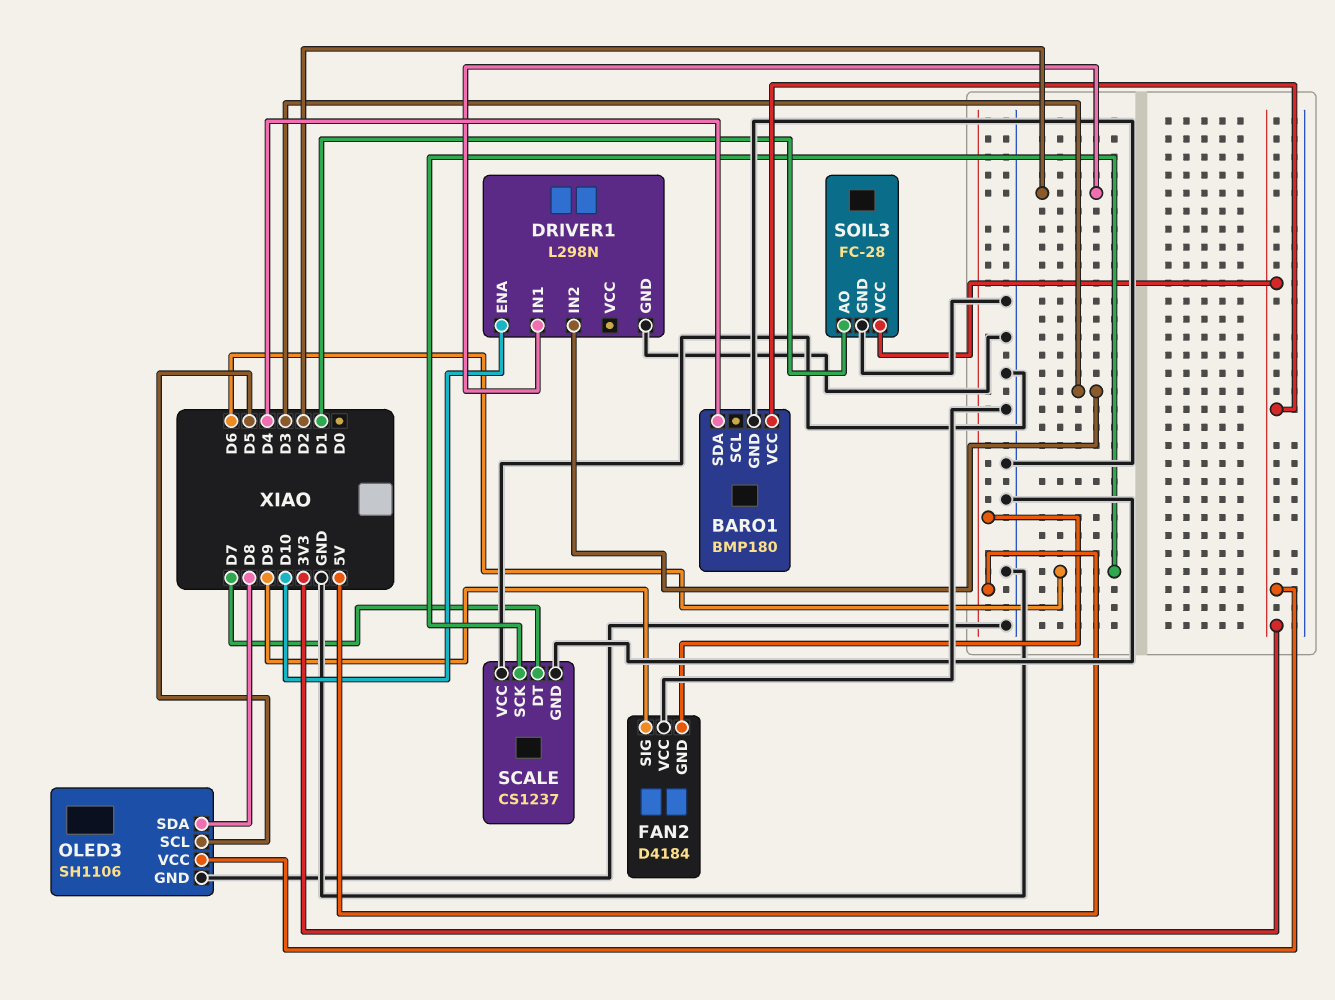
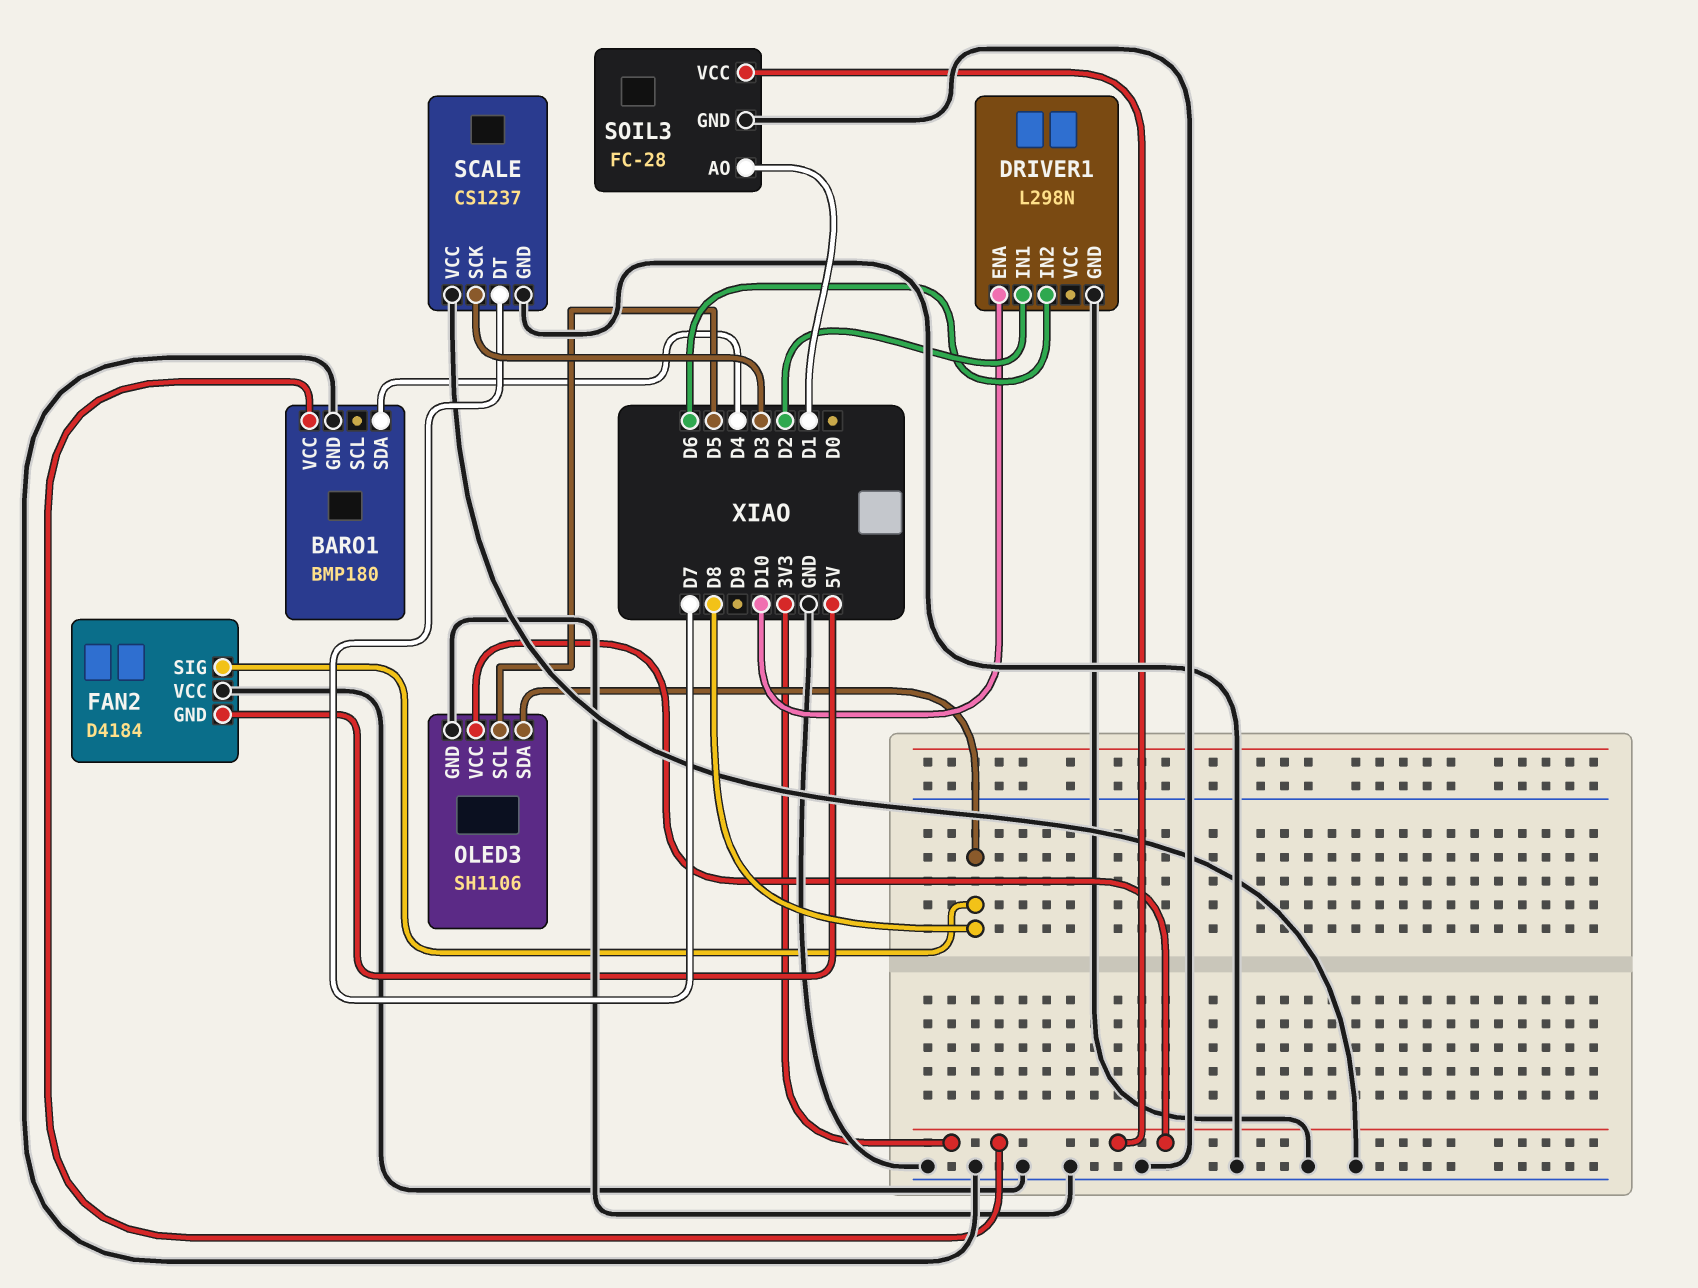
DRIVER1 pin IN2: D3 -> D6
FAN2 pin SIG: D9 -> D8
SCALE pin SCK: D6 -> D3

